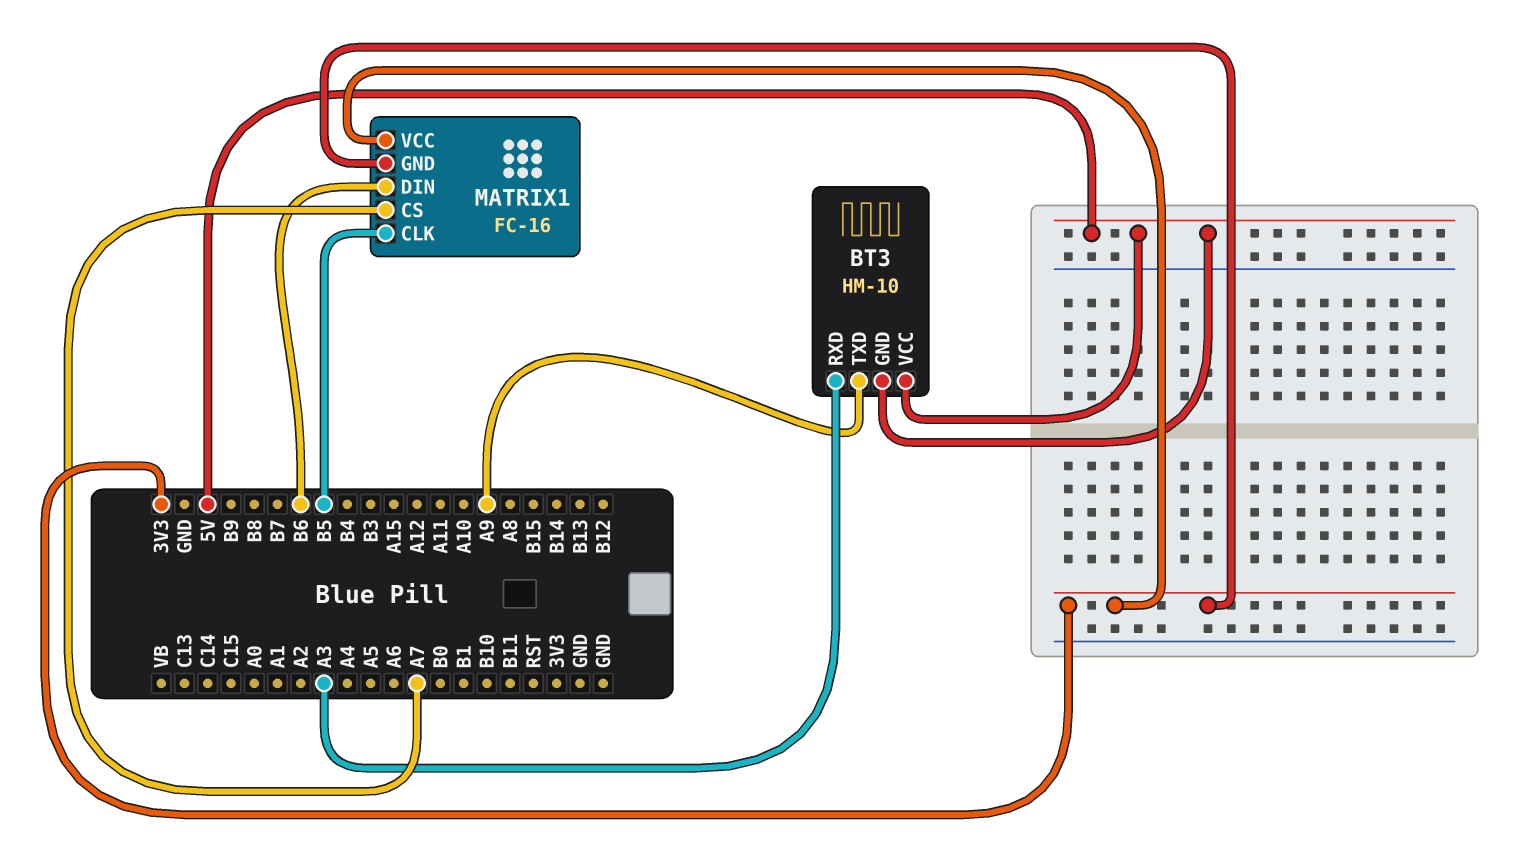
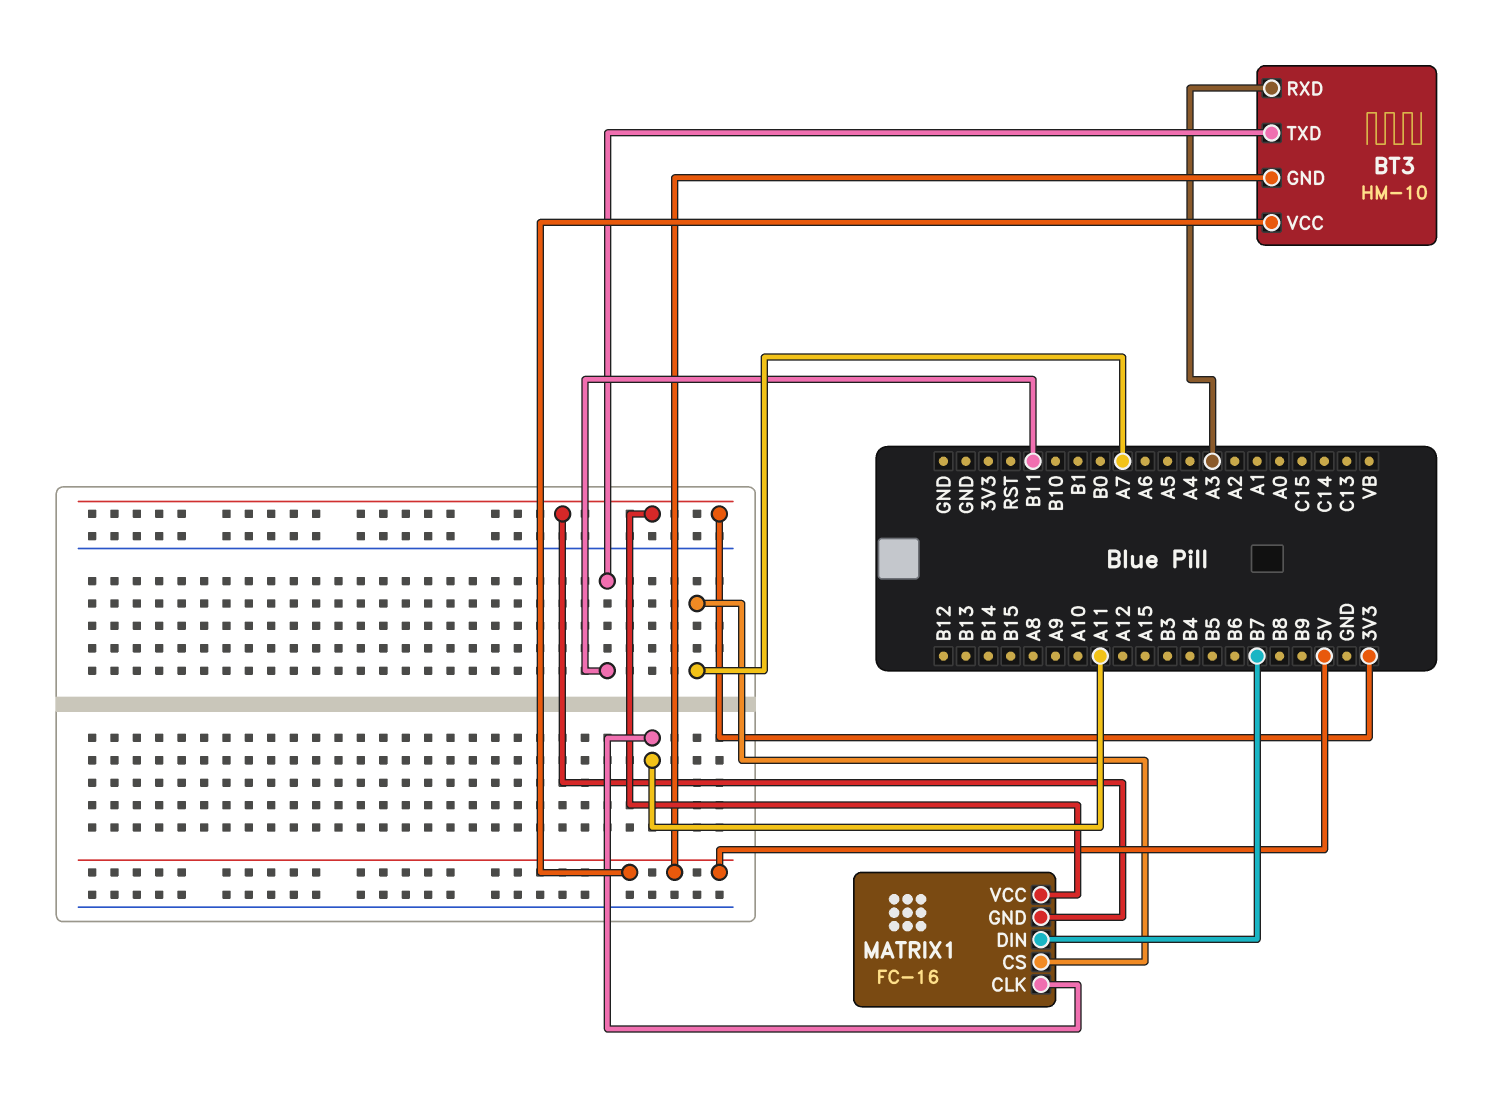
BT3 pin TXD: A9 -> B11
MATRIX1 pin CLK: B5 -> A11
MATRIX1 pin DIN: B6 -> B7

